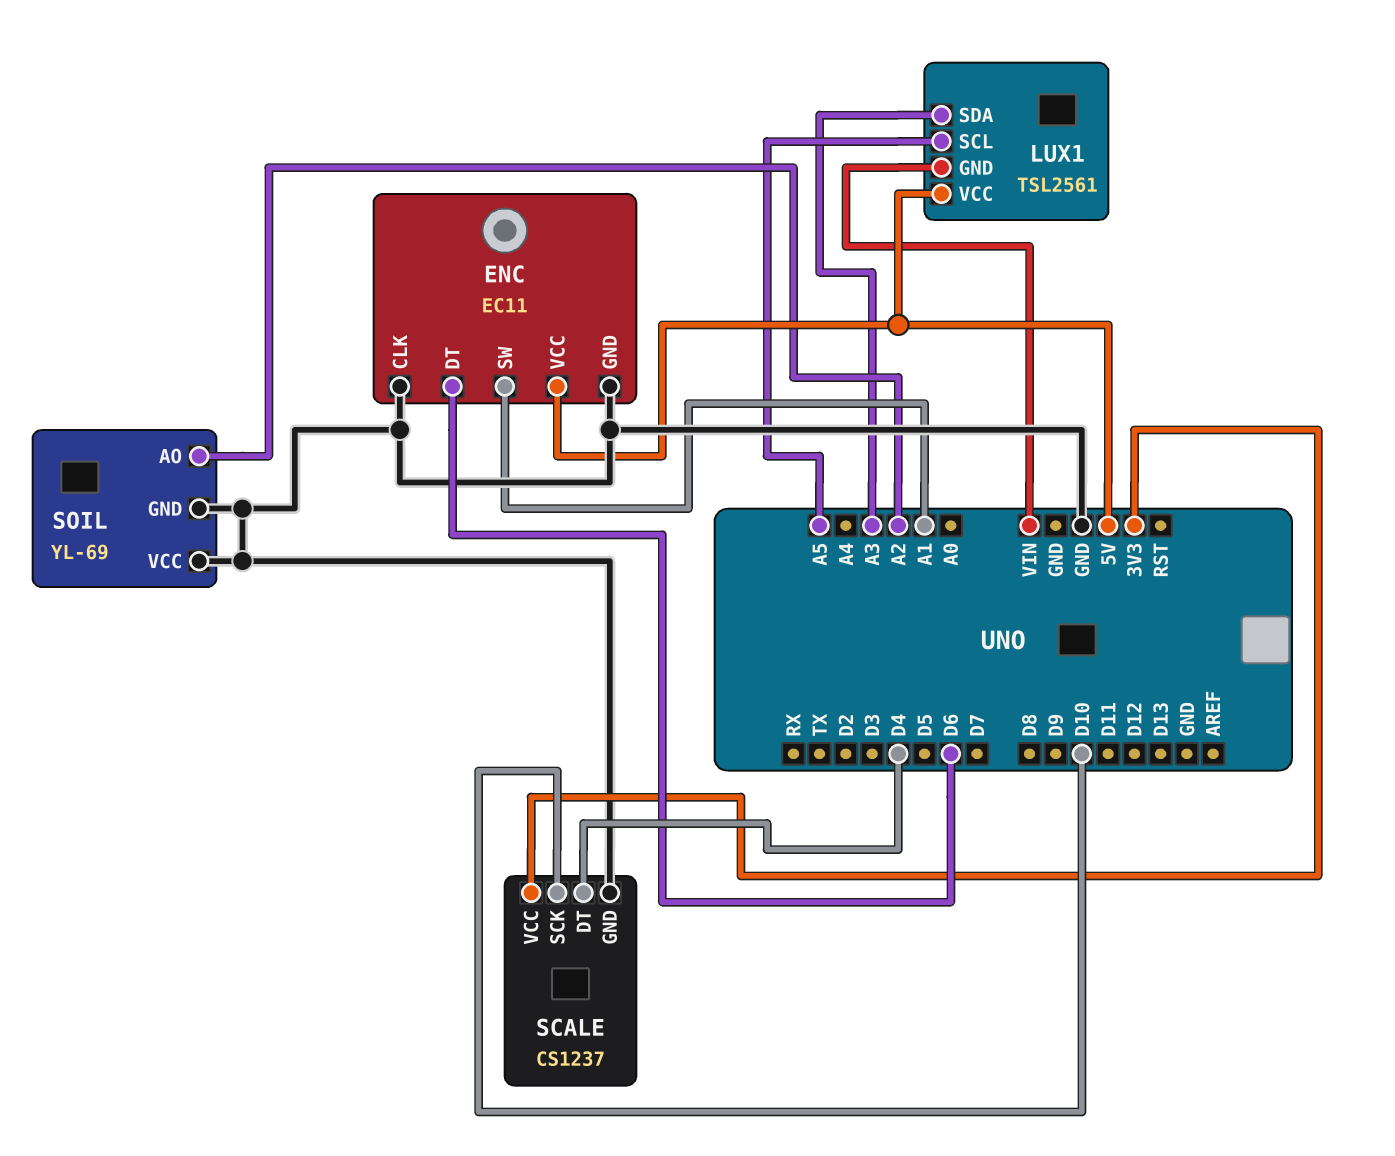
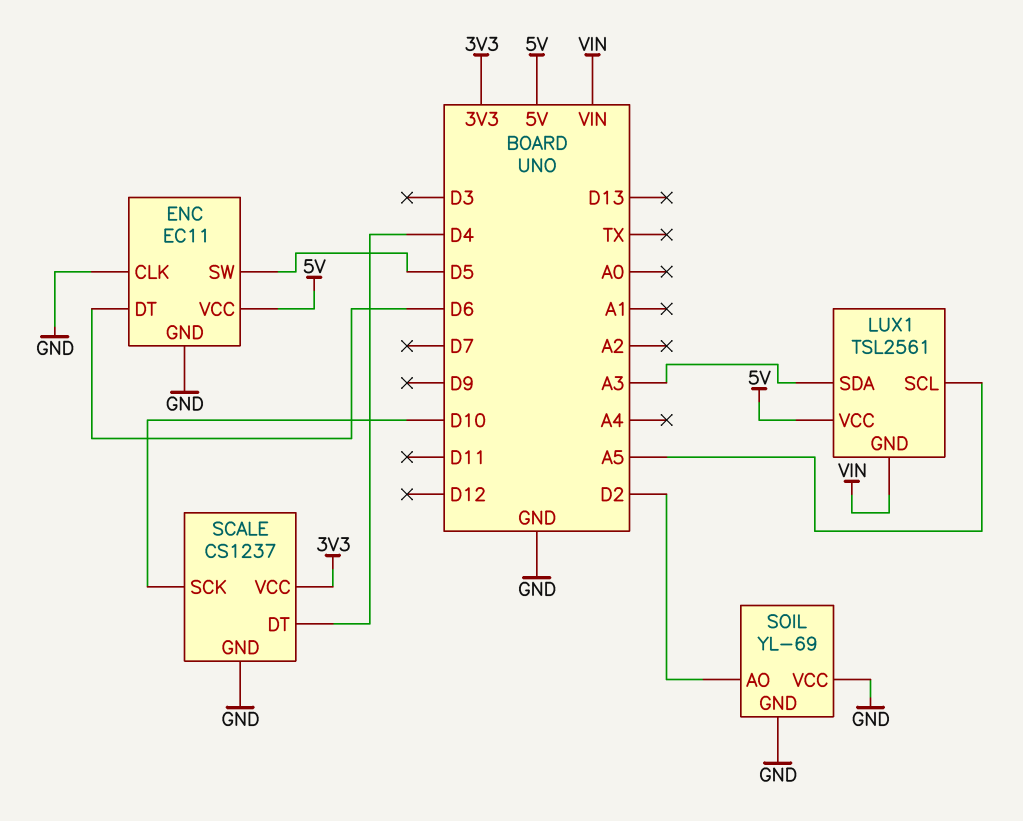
ENC pin SW: A1 -> D5
SOIL pin AO: A2 -> D2

